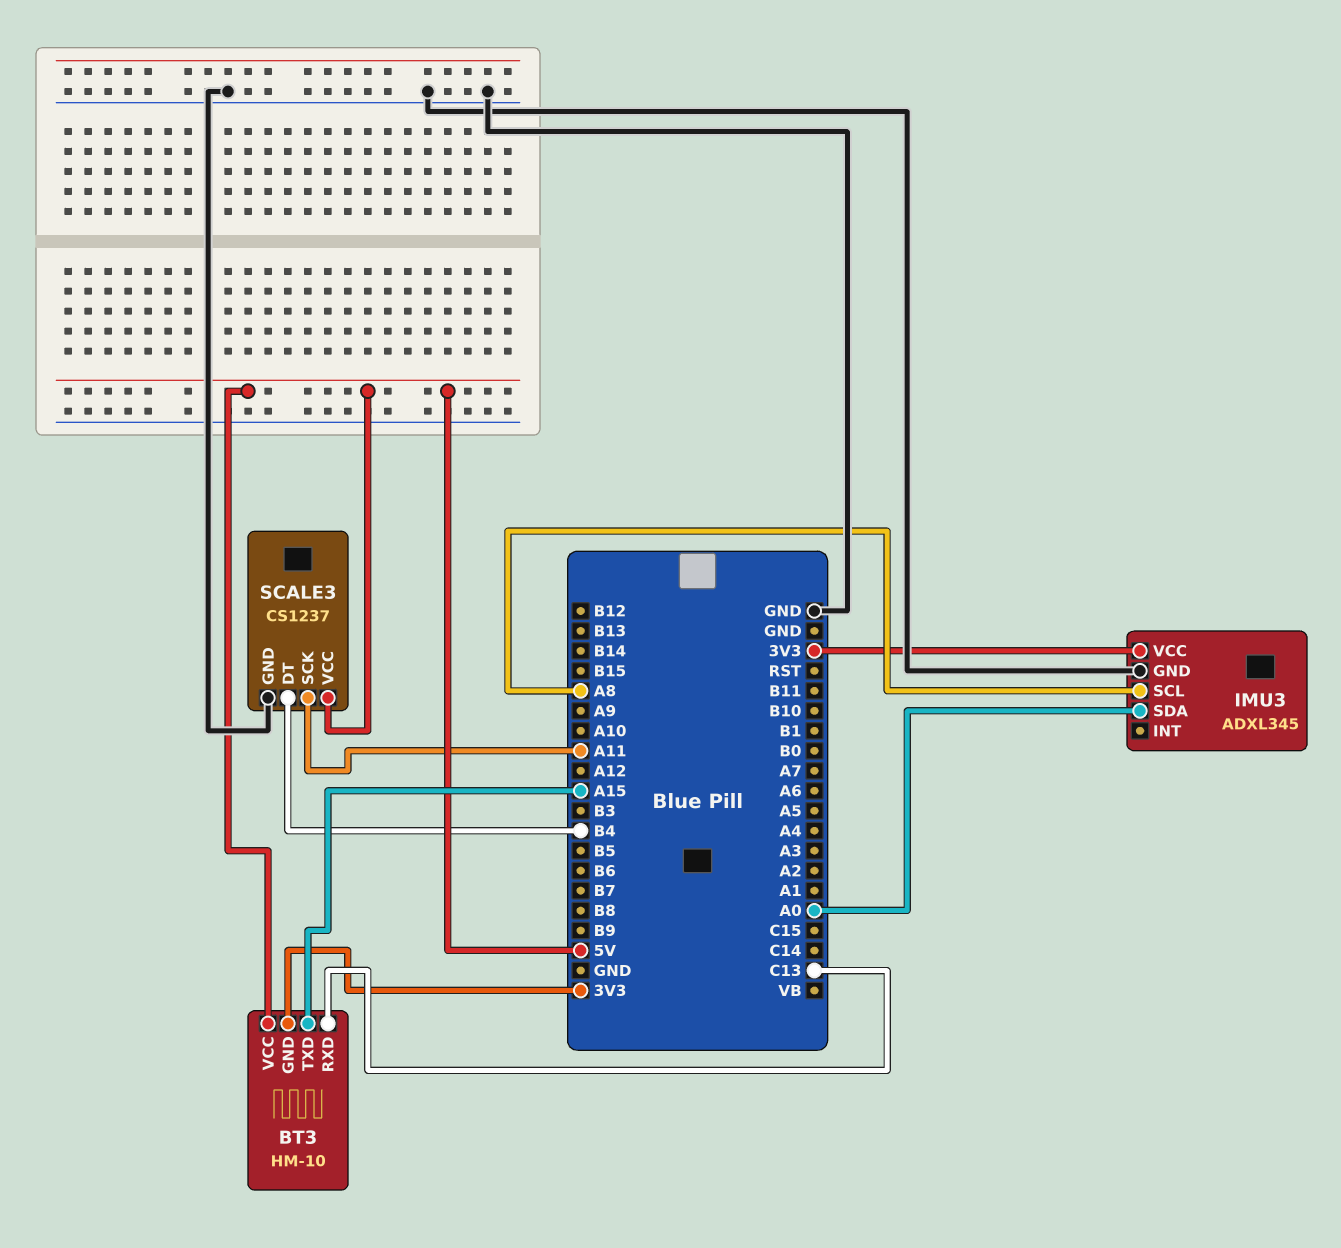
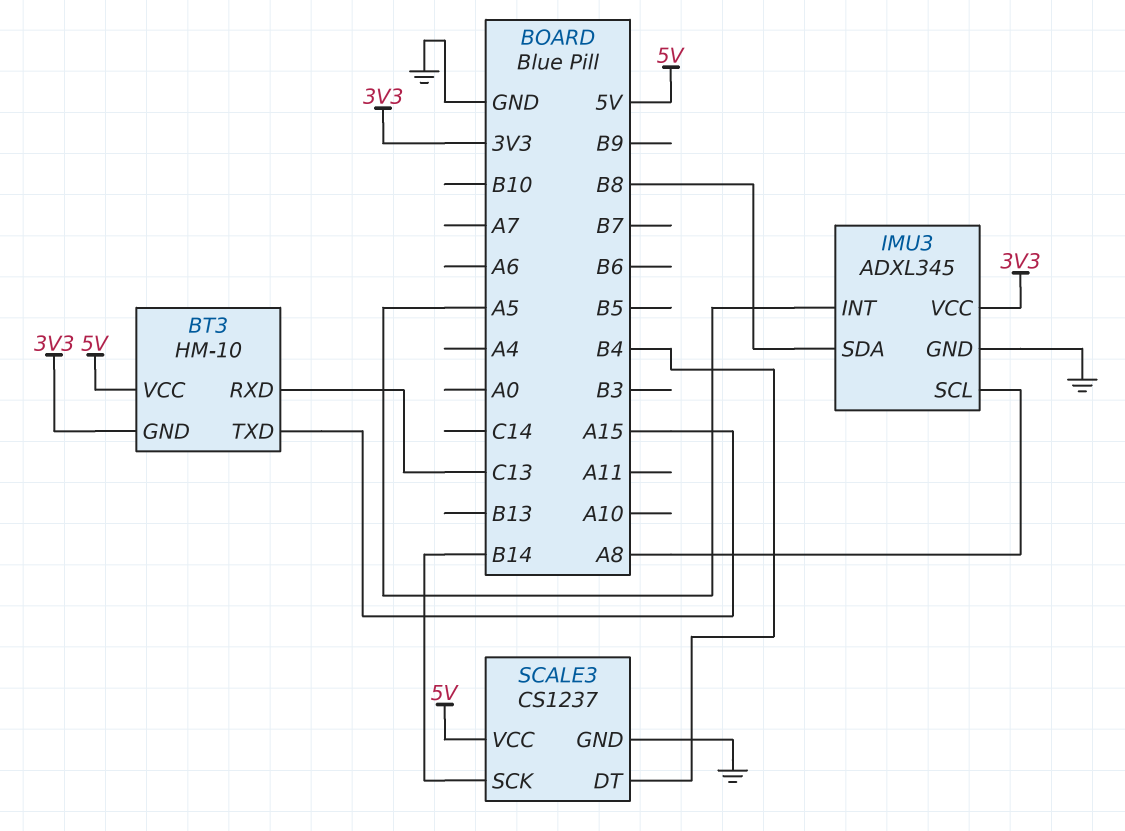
IMU3 pin INT: none -> A5
IMU3 pin SDA: A0 -> B8
SCALE3 pin SCK: A11 -> B14

